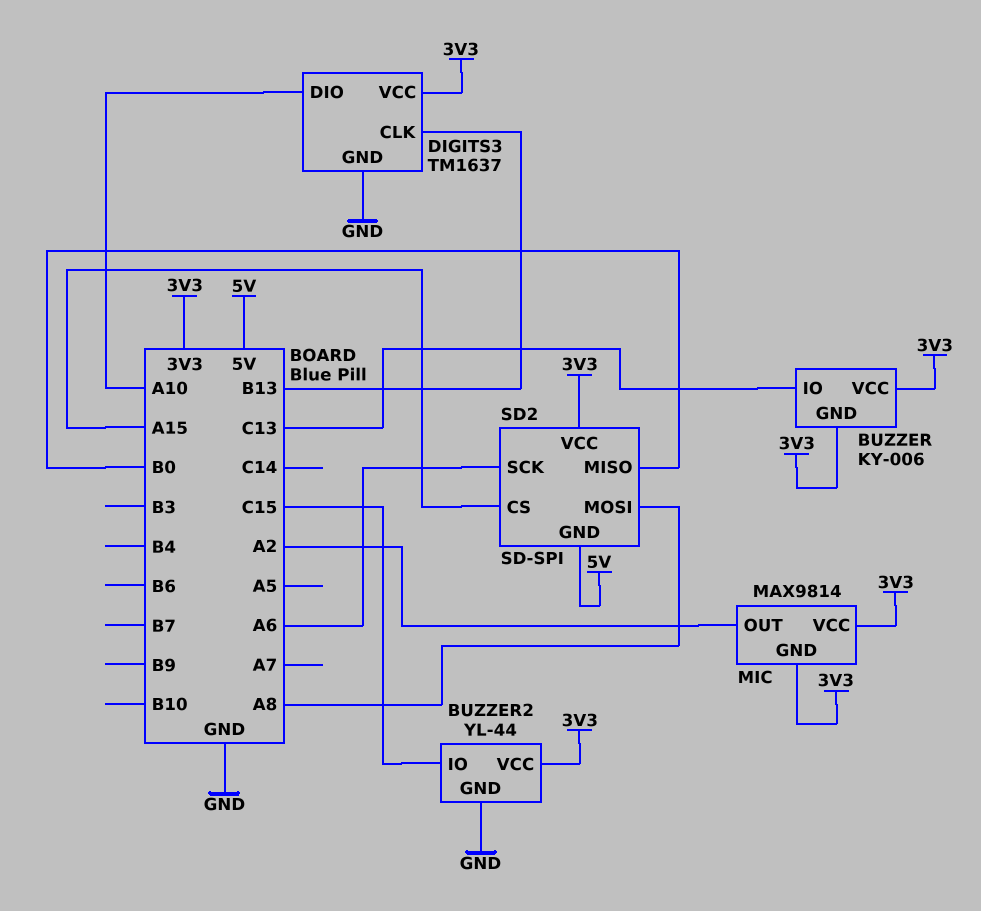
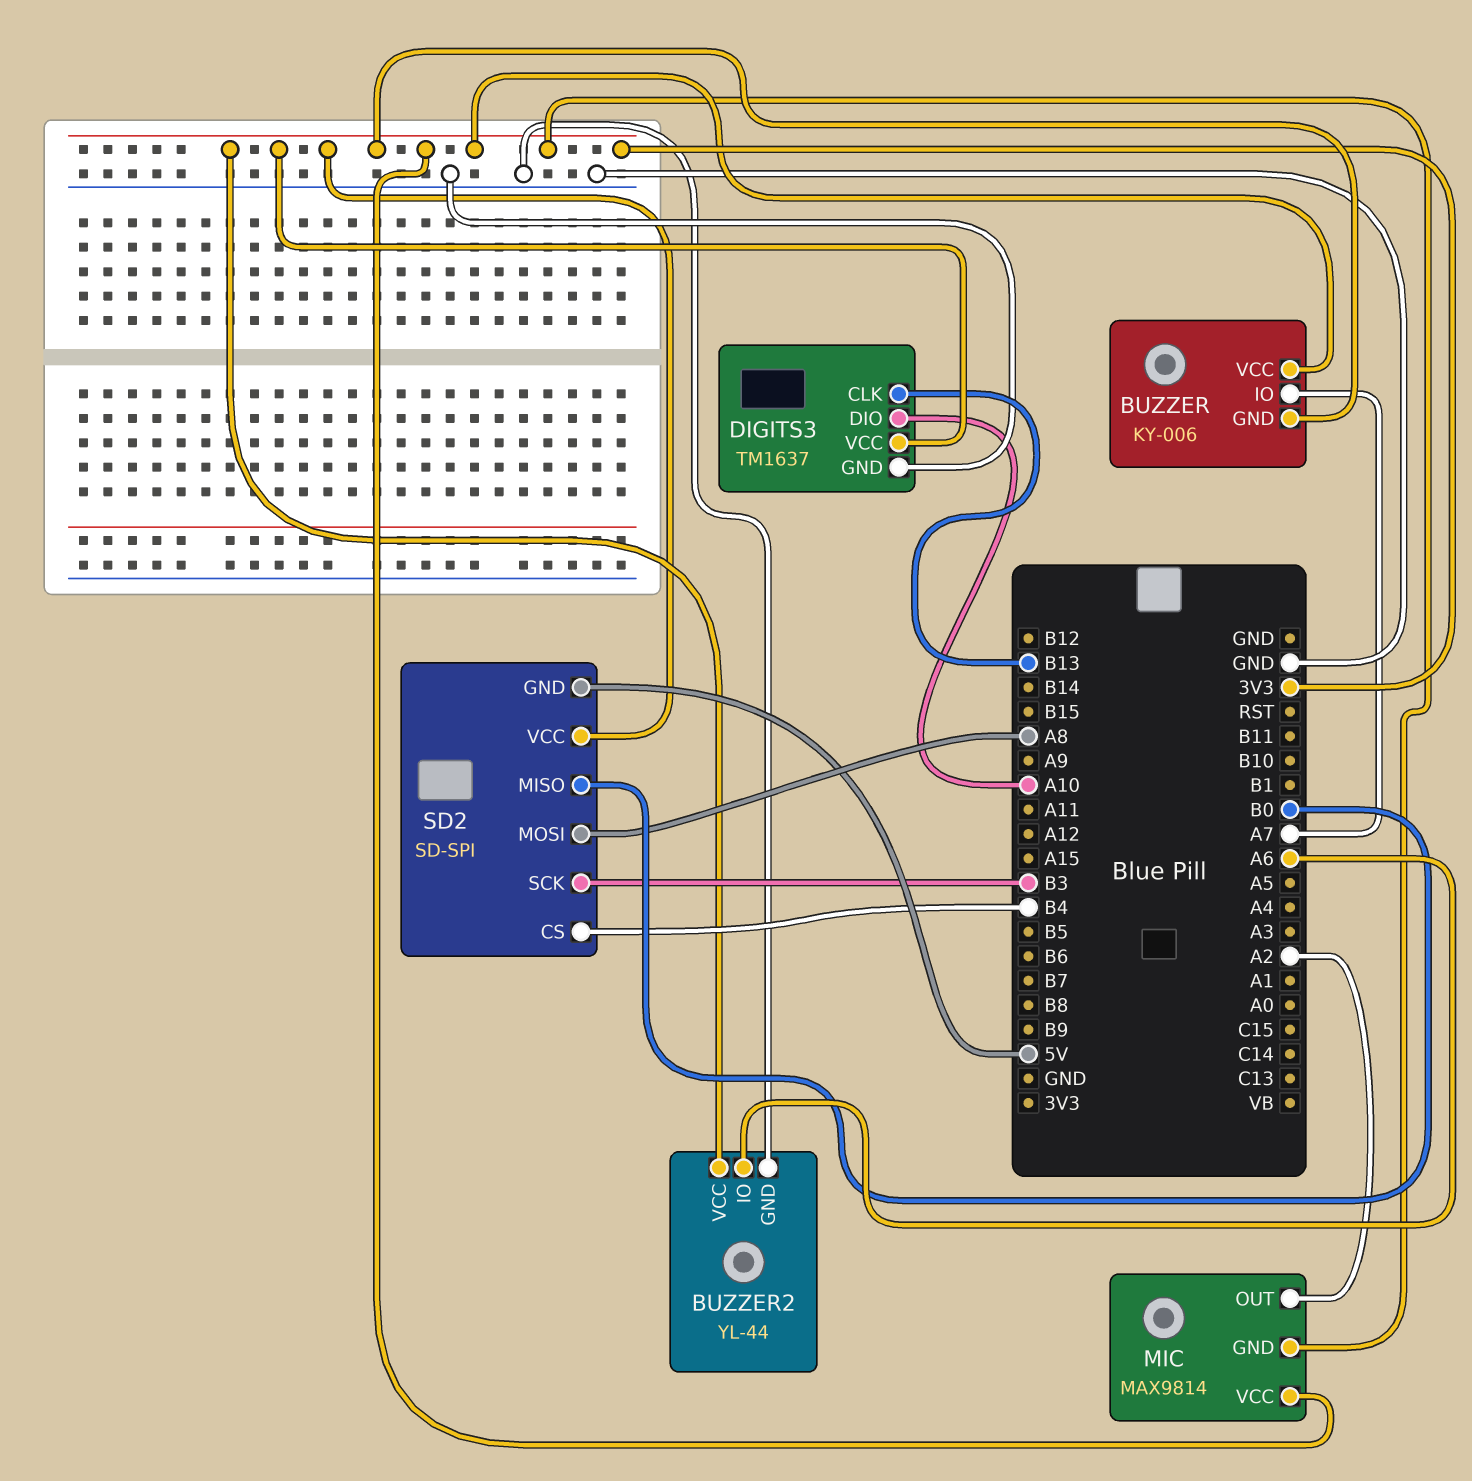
BUZZER pin IO: C13 -> A7
BUZZER2 pin IO: C15 -> A6
SD2 pin CS: A15 -> B4
SD2 pin SCK: A6 -> B3

